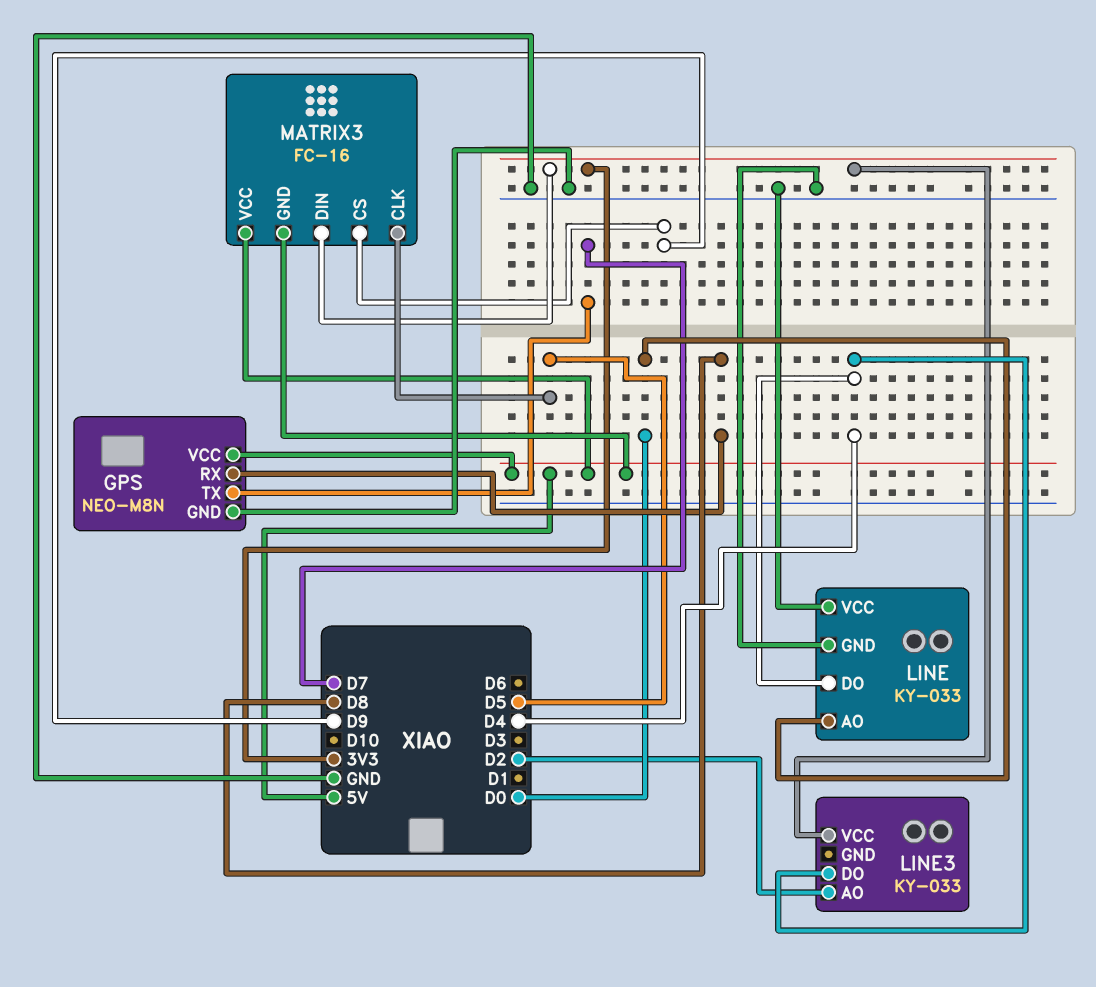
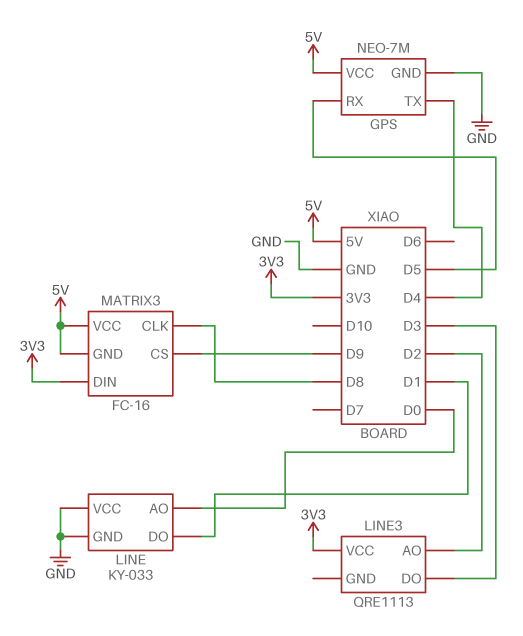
GPS: NEO-M8N -> NEO-7M
GPS pin RX: D8 -> D5
GPS pin TX: D7 -> D4
LINE pin DO: D4 -> D1
LINE3: KY-033 -> QRE1113
LINE3 pin DO: D4 -> D3
MATRIX3 pin CLK: D5 -> D8

